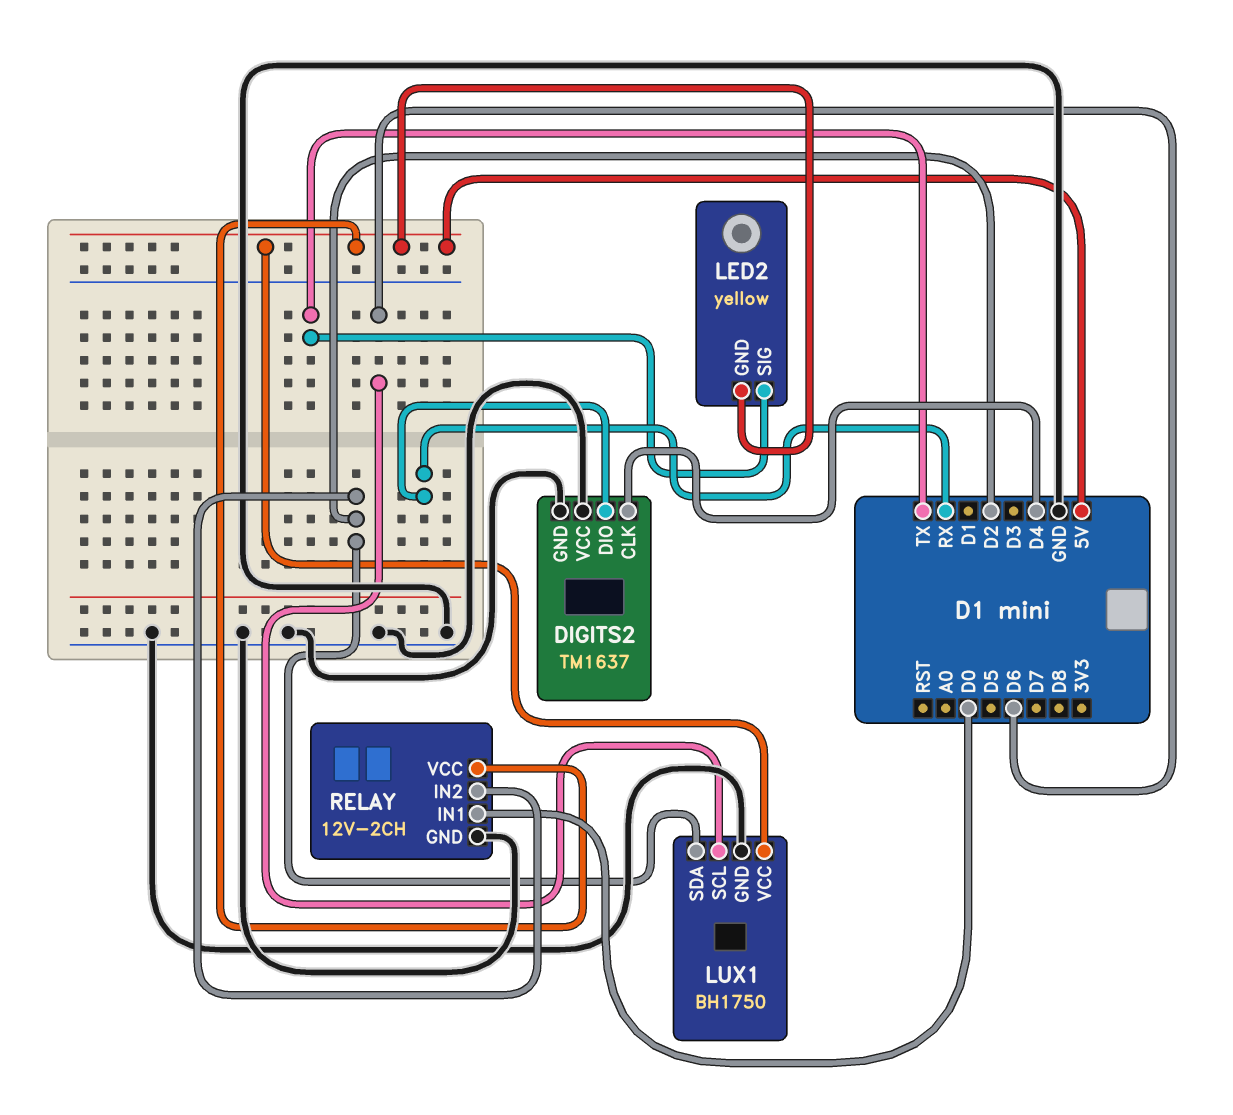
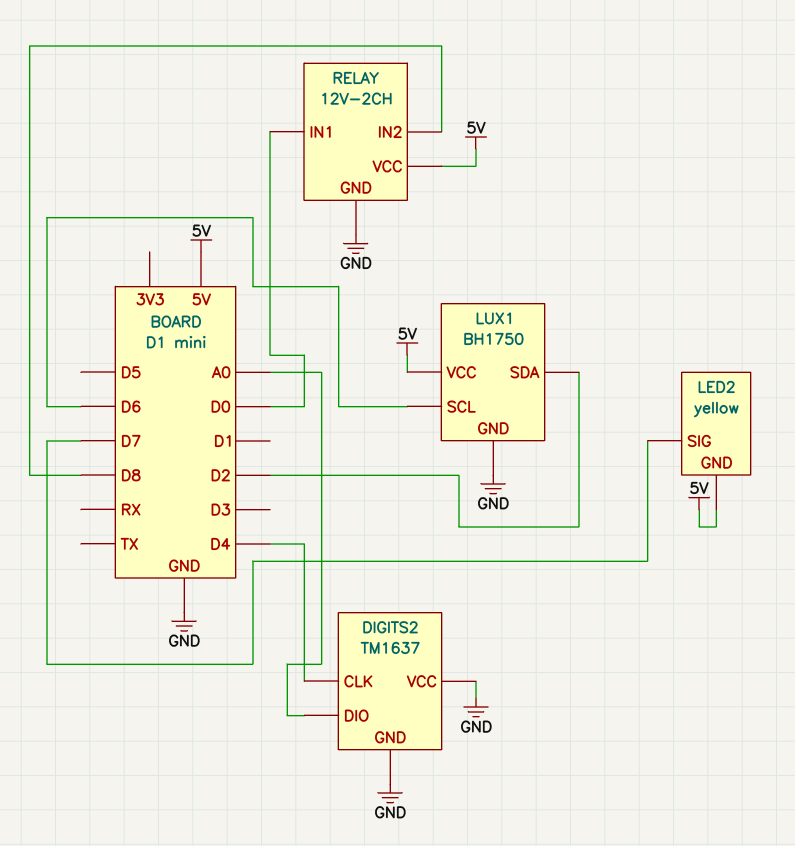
DIGITS2 pin DIO: RX -> A0
LED2 pin SIG: TX -> D7
RELAY pin IN2: D2 -> D8

